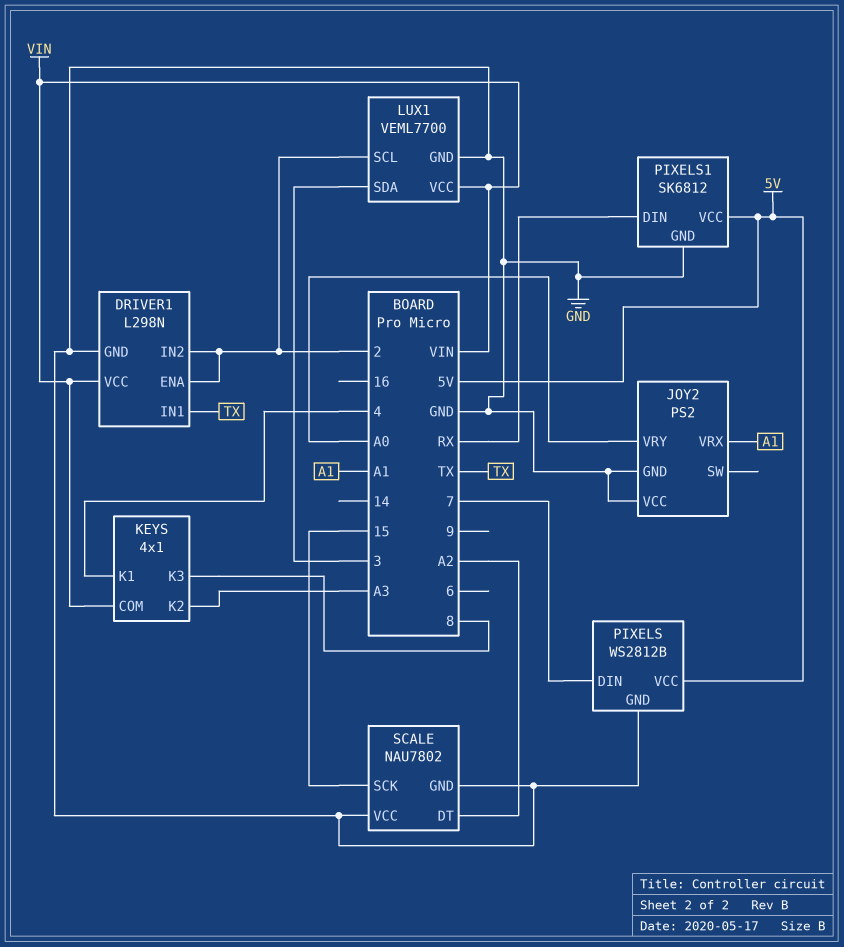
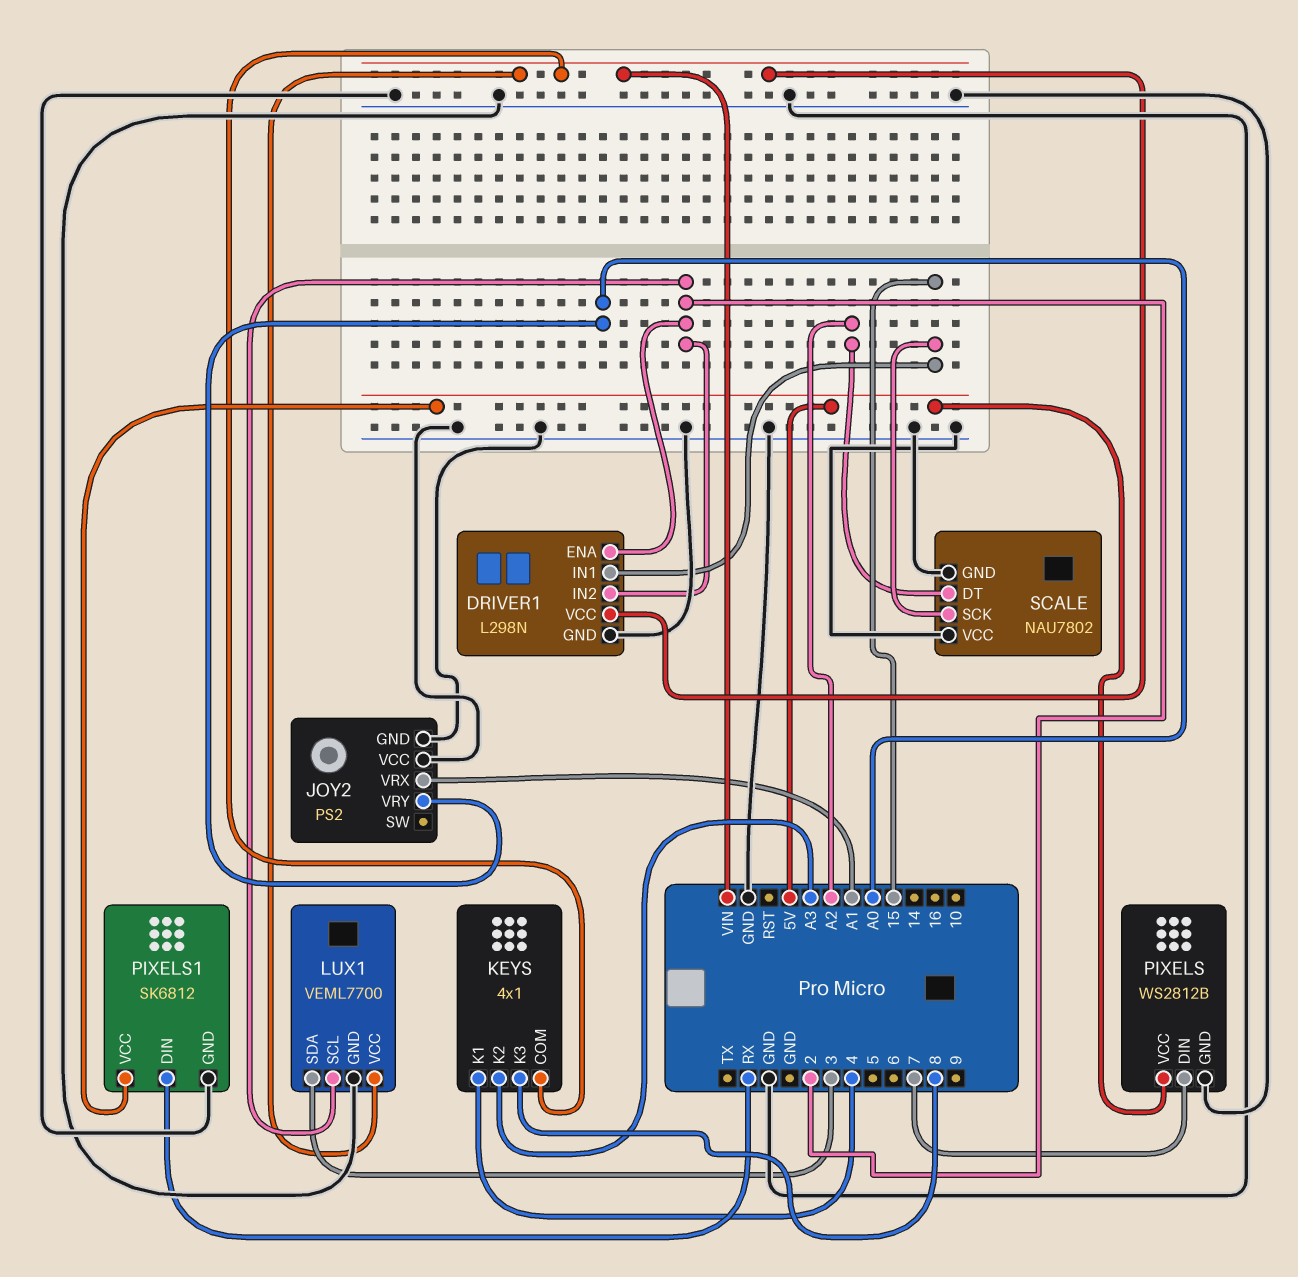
DRIVER1 pin IN1: TX -> 15

